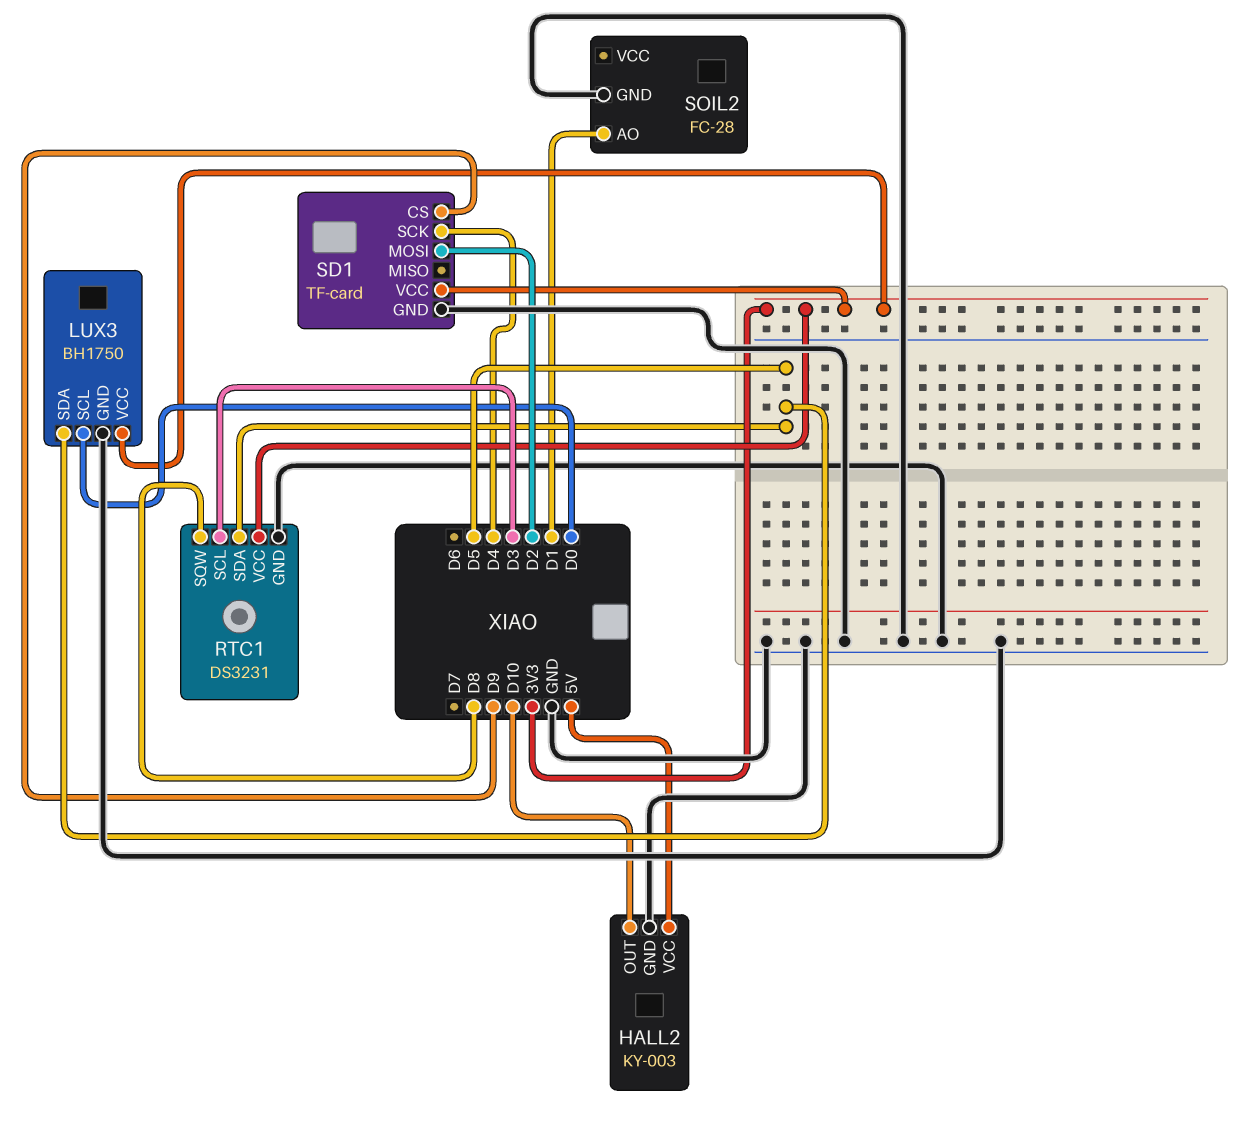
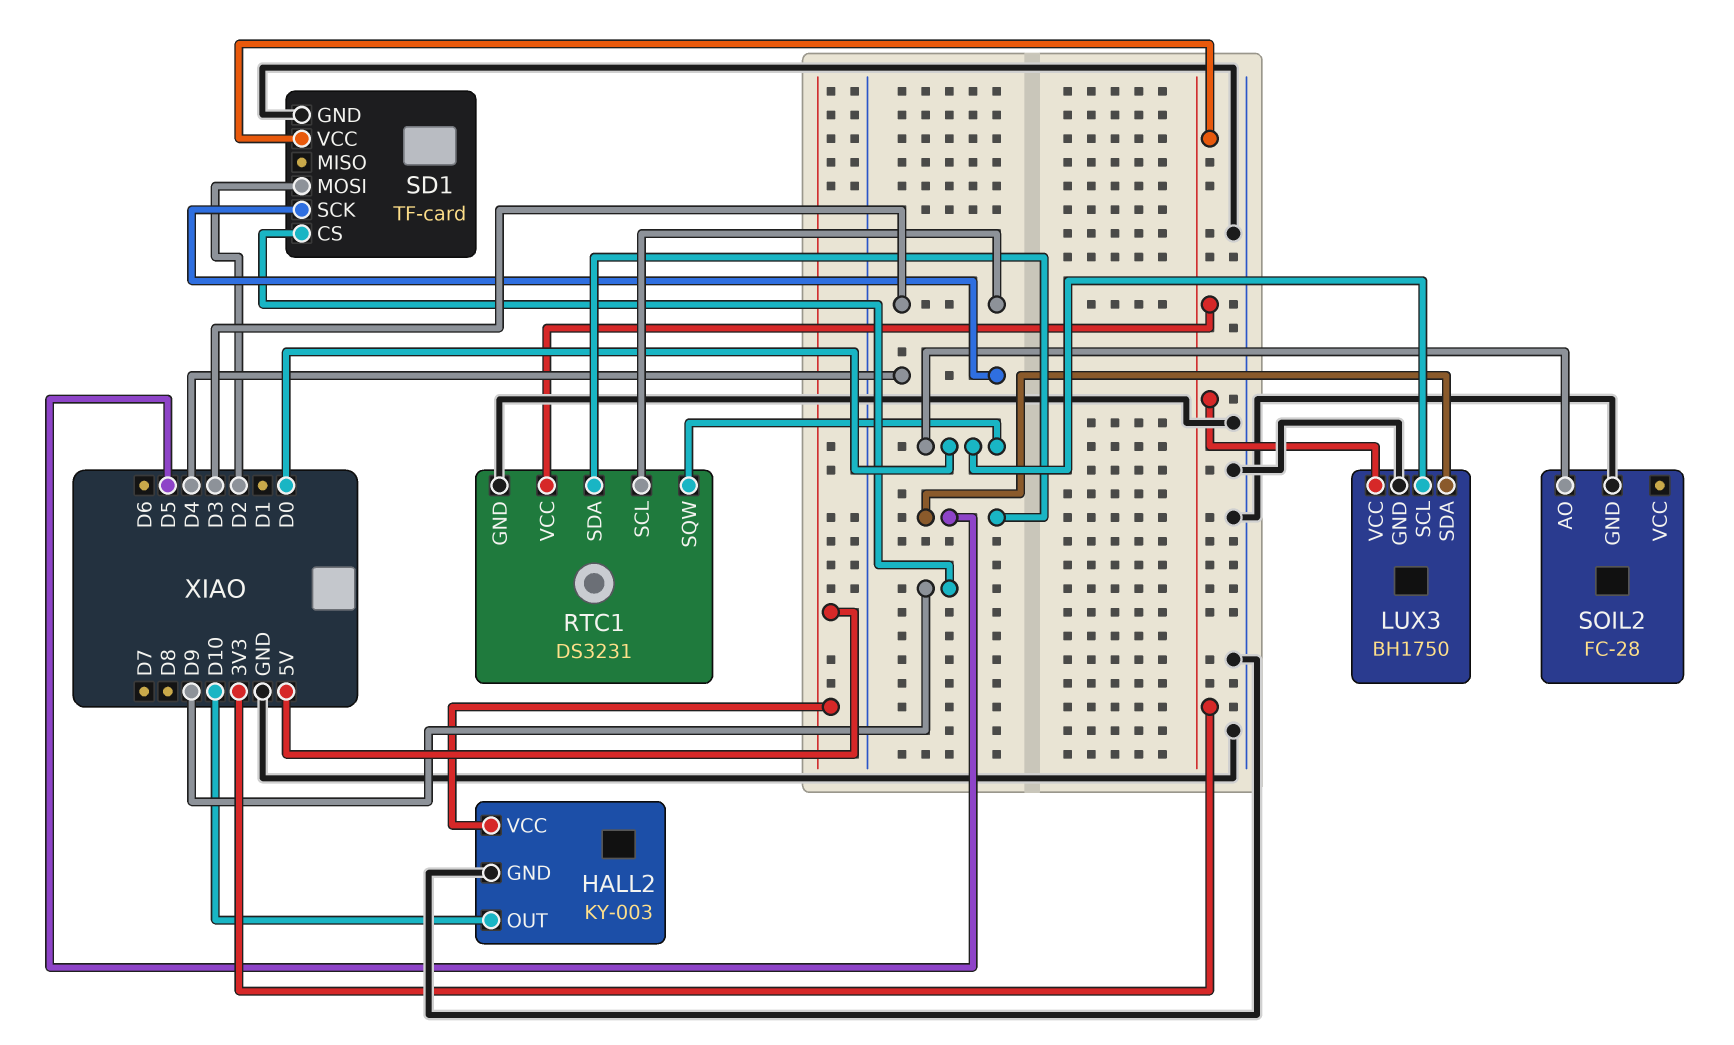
RTC1 pin SQW: D8 -> D0
SOIL2 pin AO: D1 -> D0

